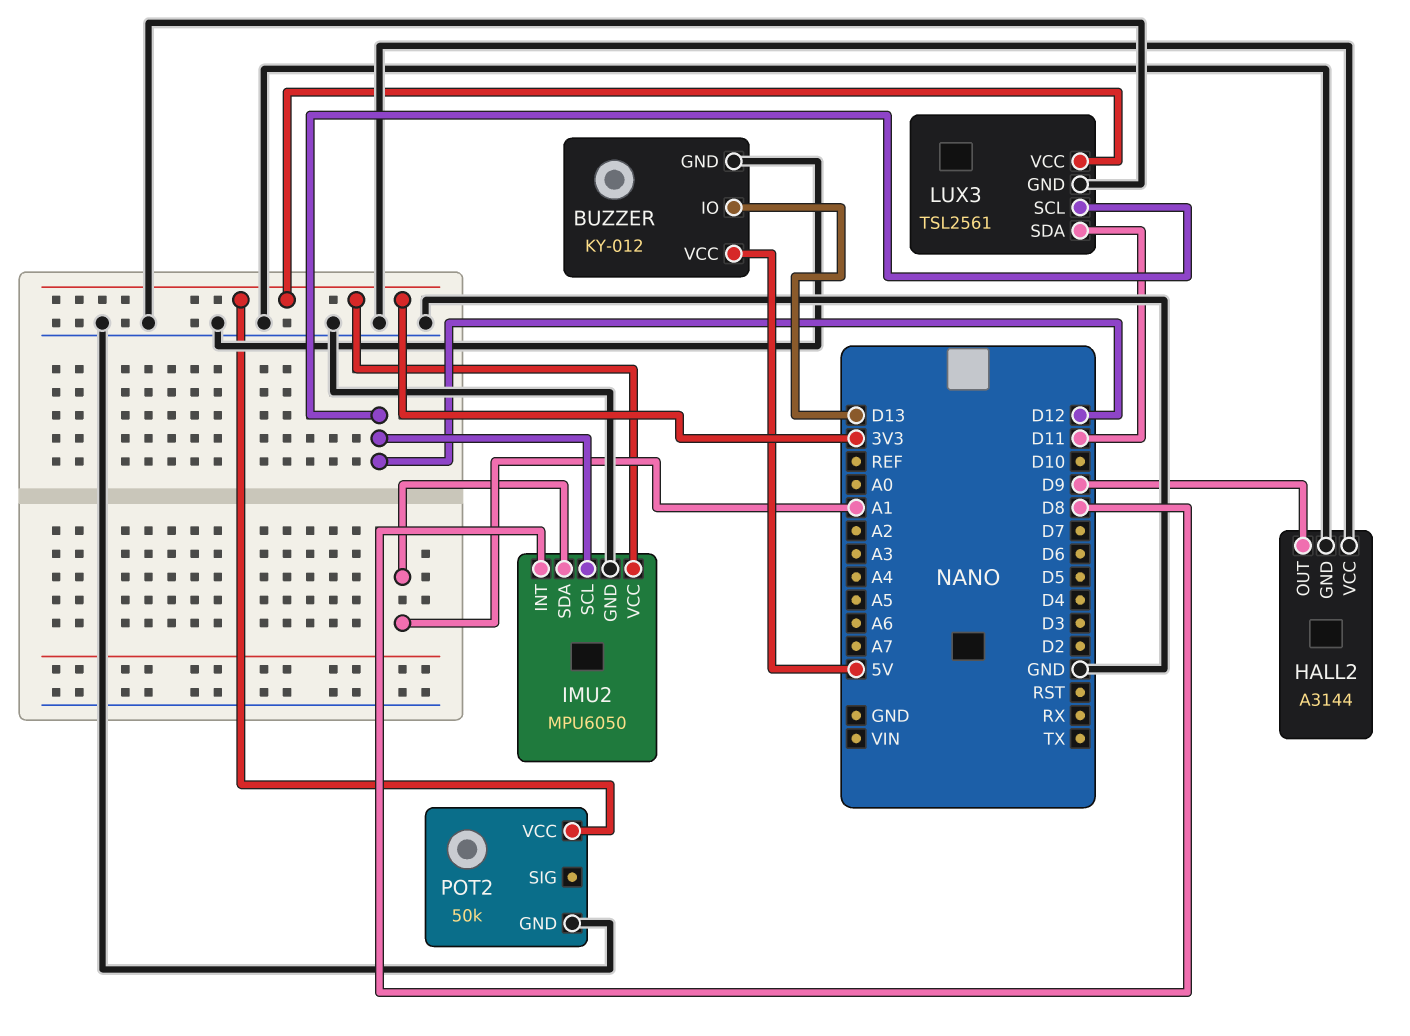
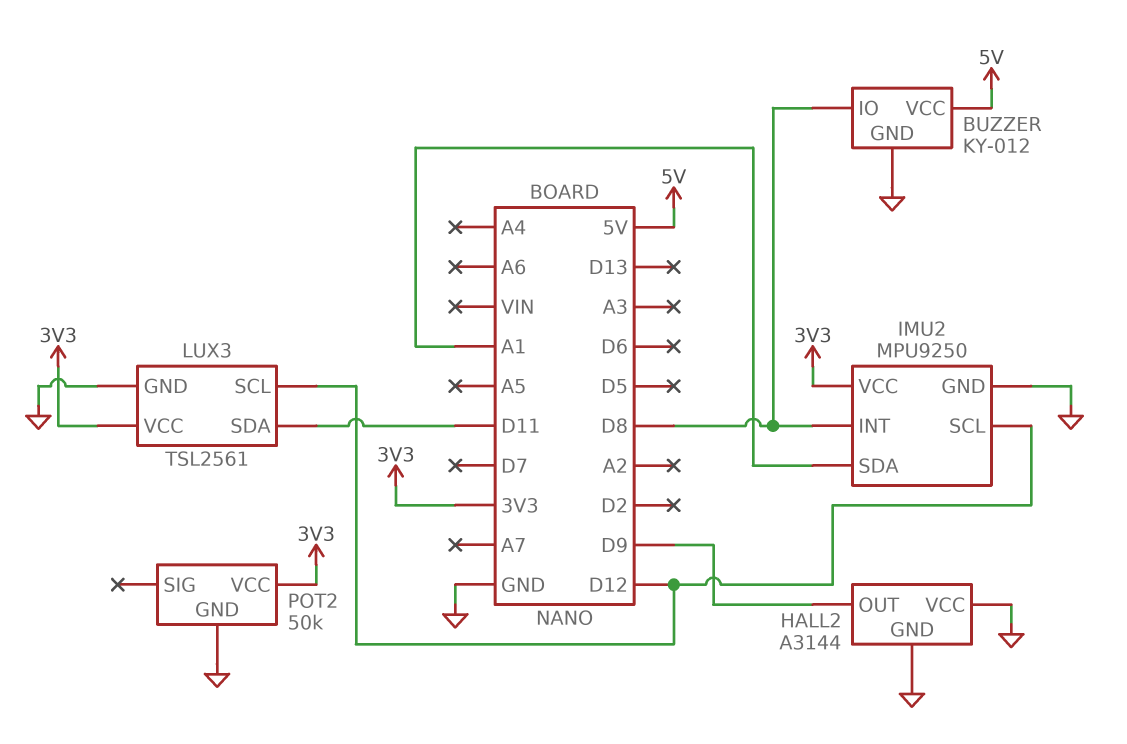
BUZZER pin IO: D13 -> D8
IMU2: MPU6050 -> MPU9250

